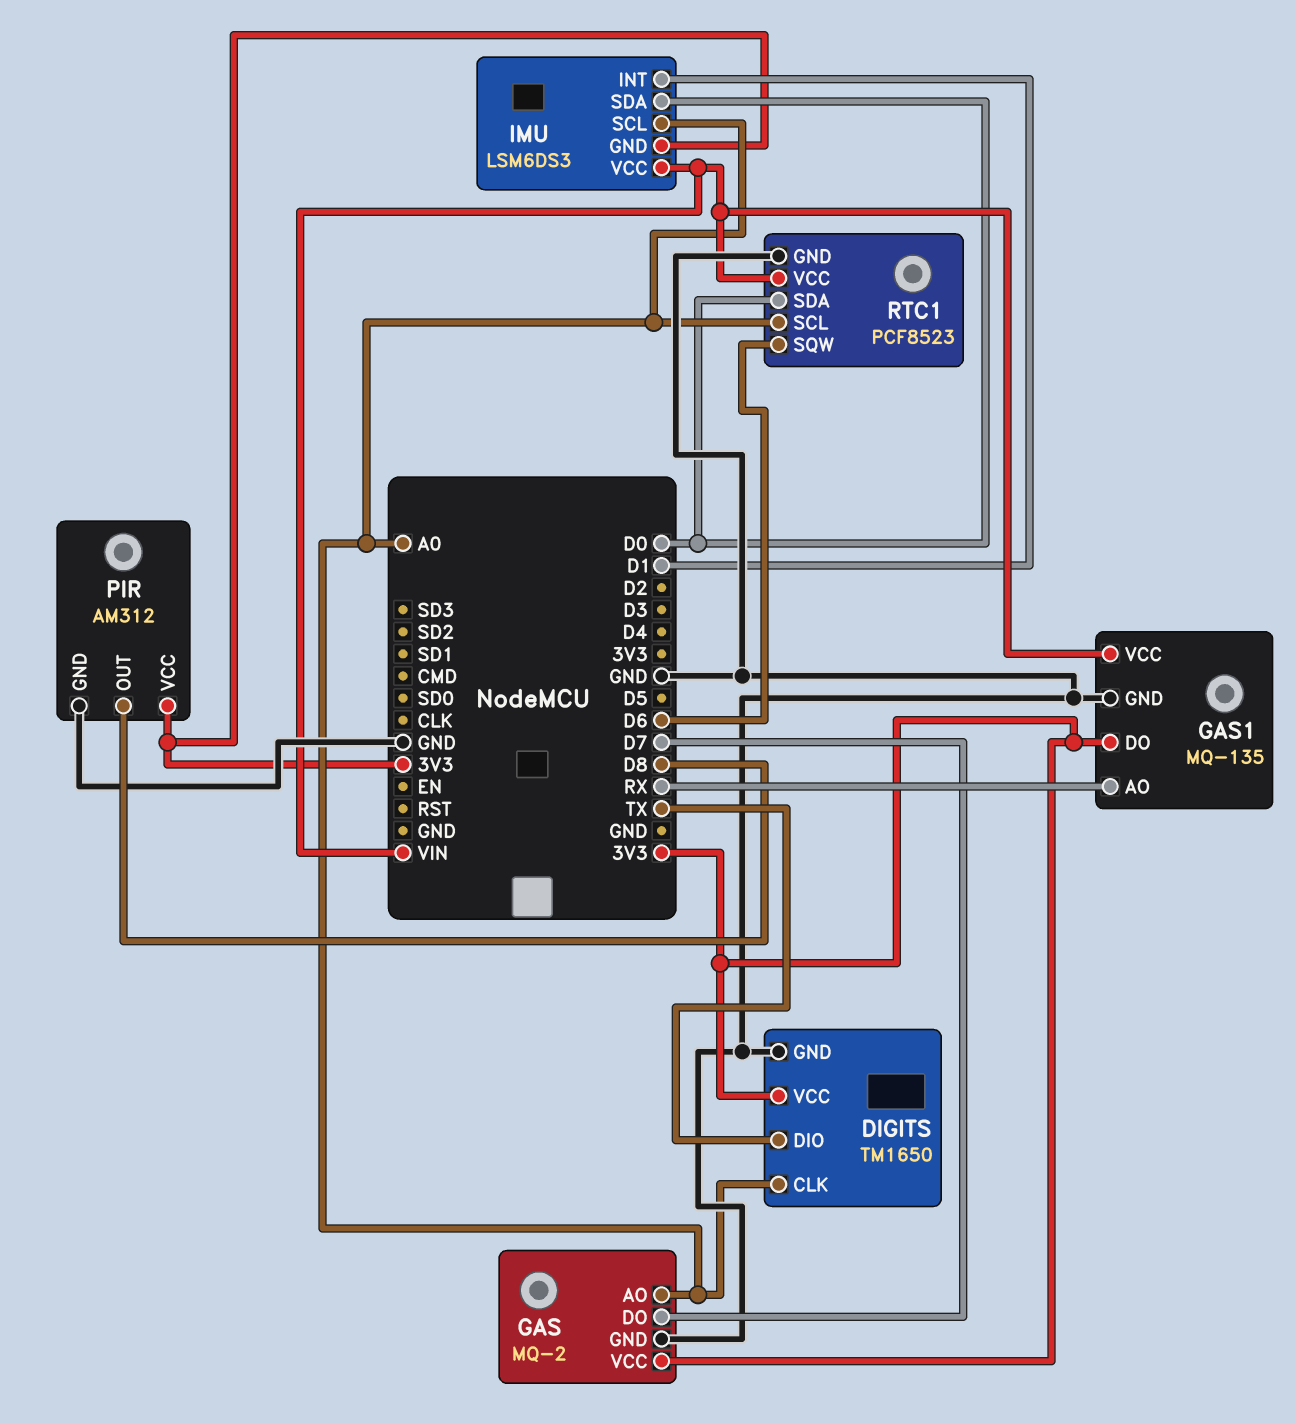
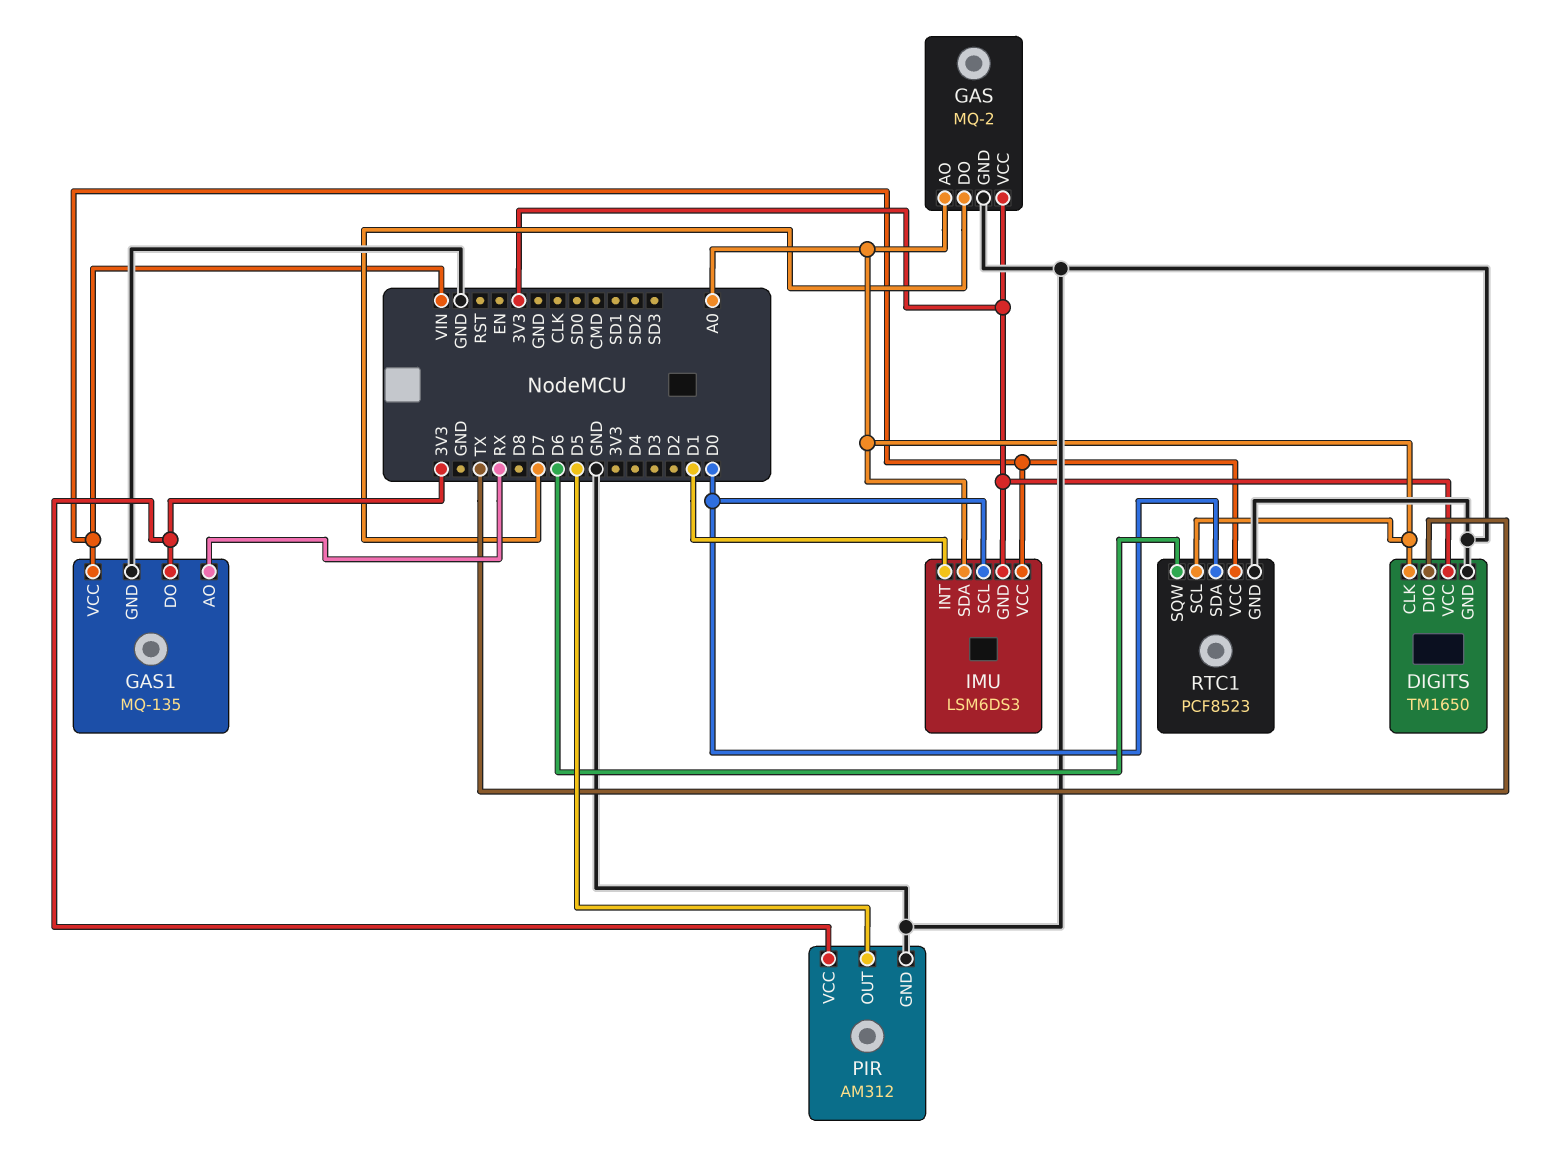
IMU pin SCL: A0 -> D0
IMU pin SDA: D0 -> A0
PIR pin OUT: D8 -> D5

